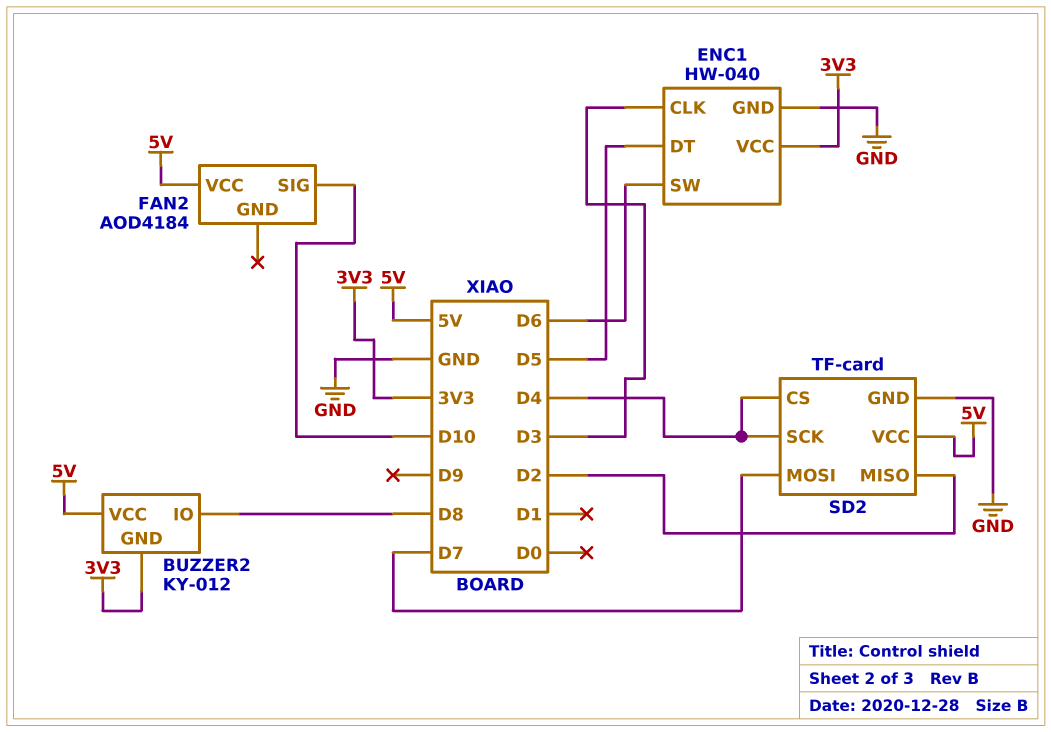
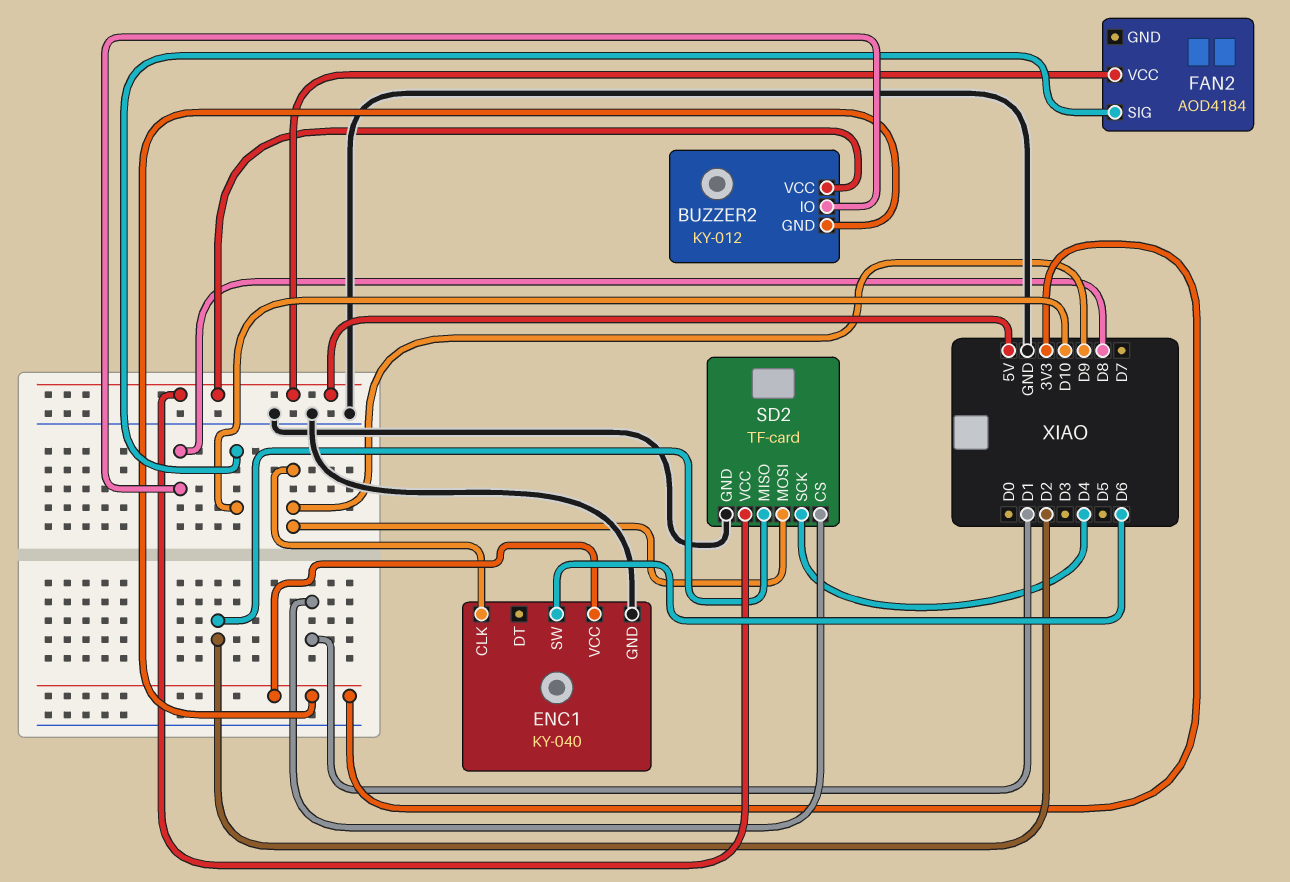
ENC1: HW-040 -> KY-040
ENC1 pin CLK: D3 -> D9
ENC1 pin DT: D5 -> none
SD2 pin CS: D4 -> D1
SD2 pin MOSI: D7 -> D9

